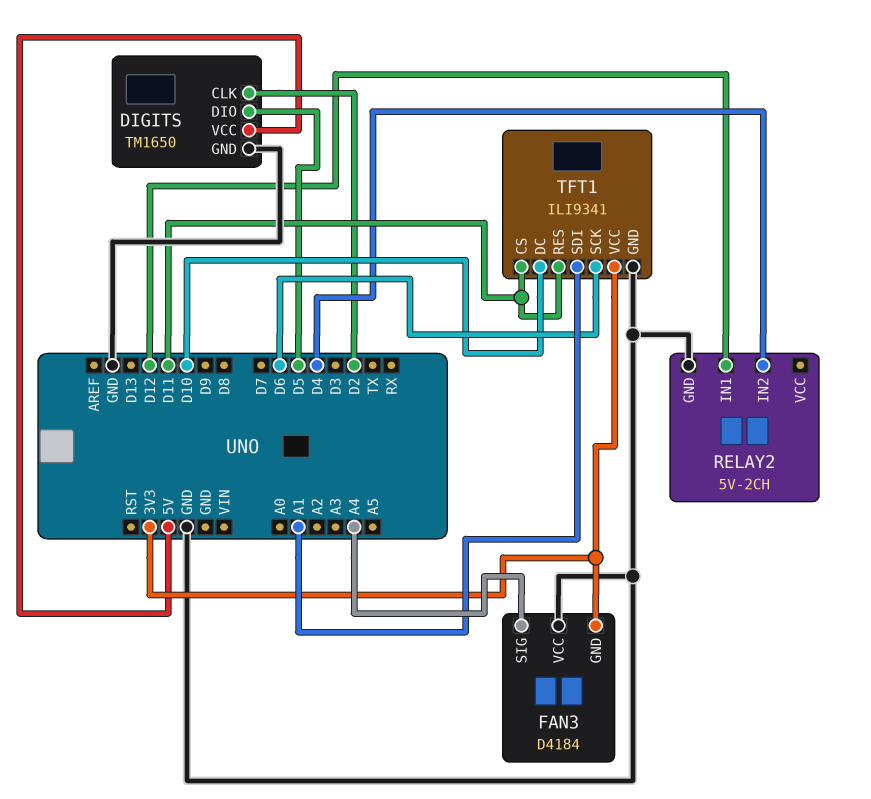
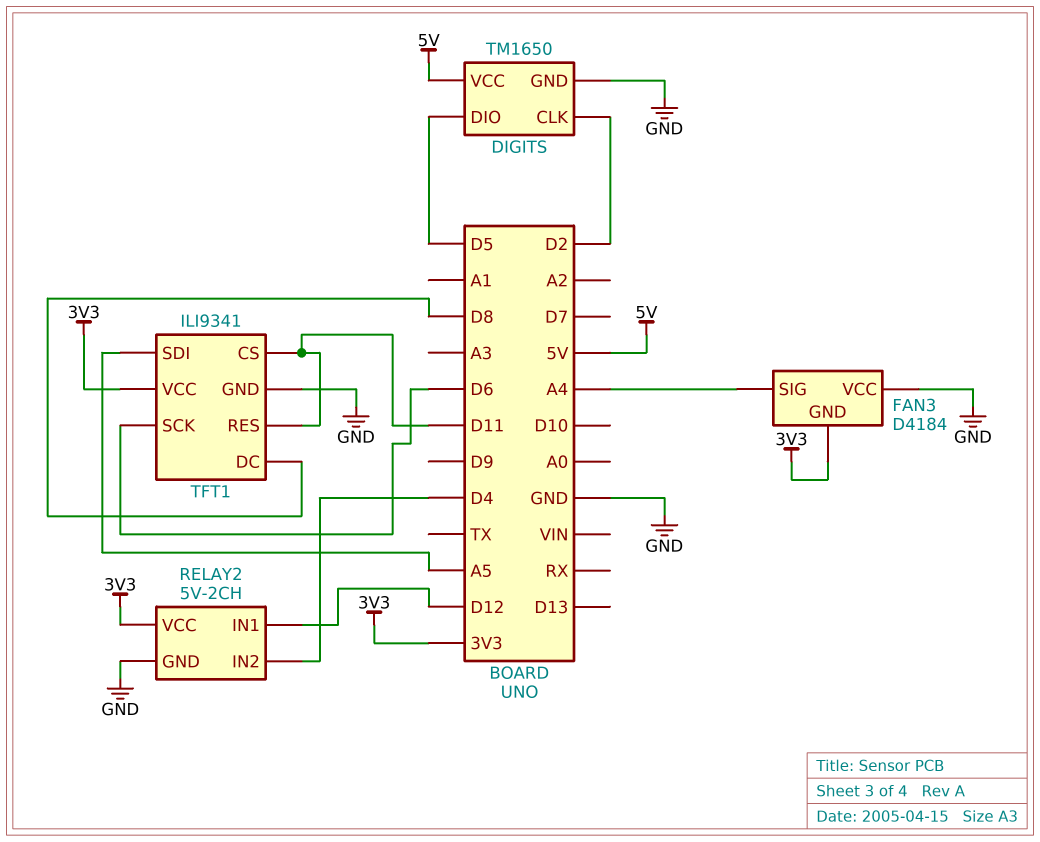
RELAY2 pin VCC: none -> 3V3
TFT1 pin DC: D10 -> D8
TFT1 pin SDI: A1 -> A5

